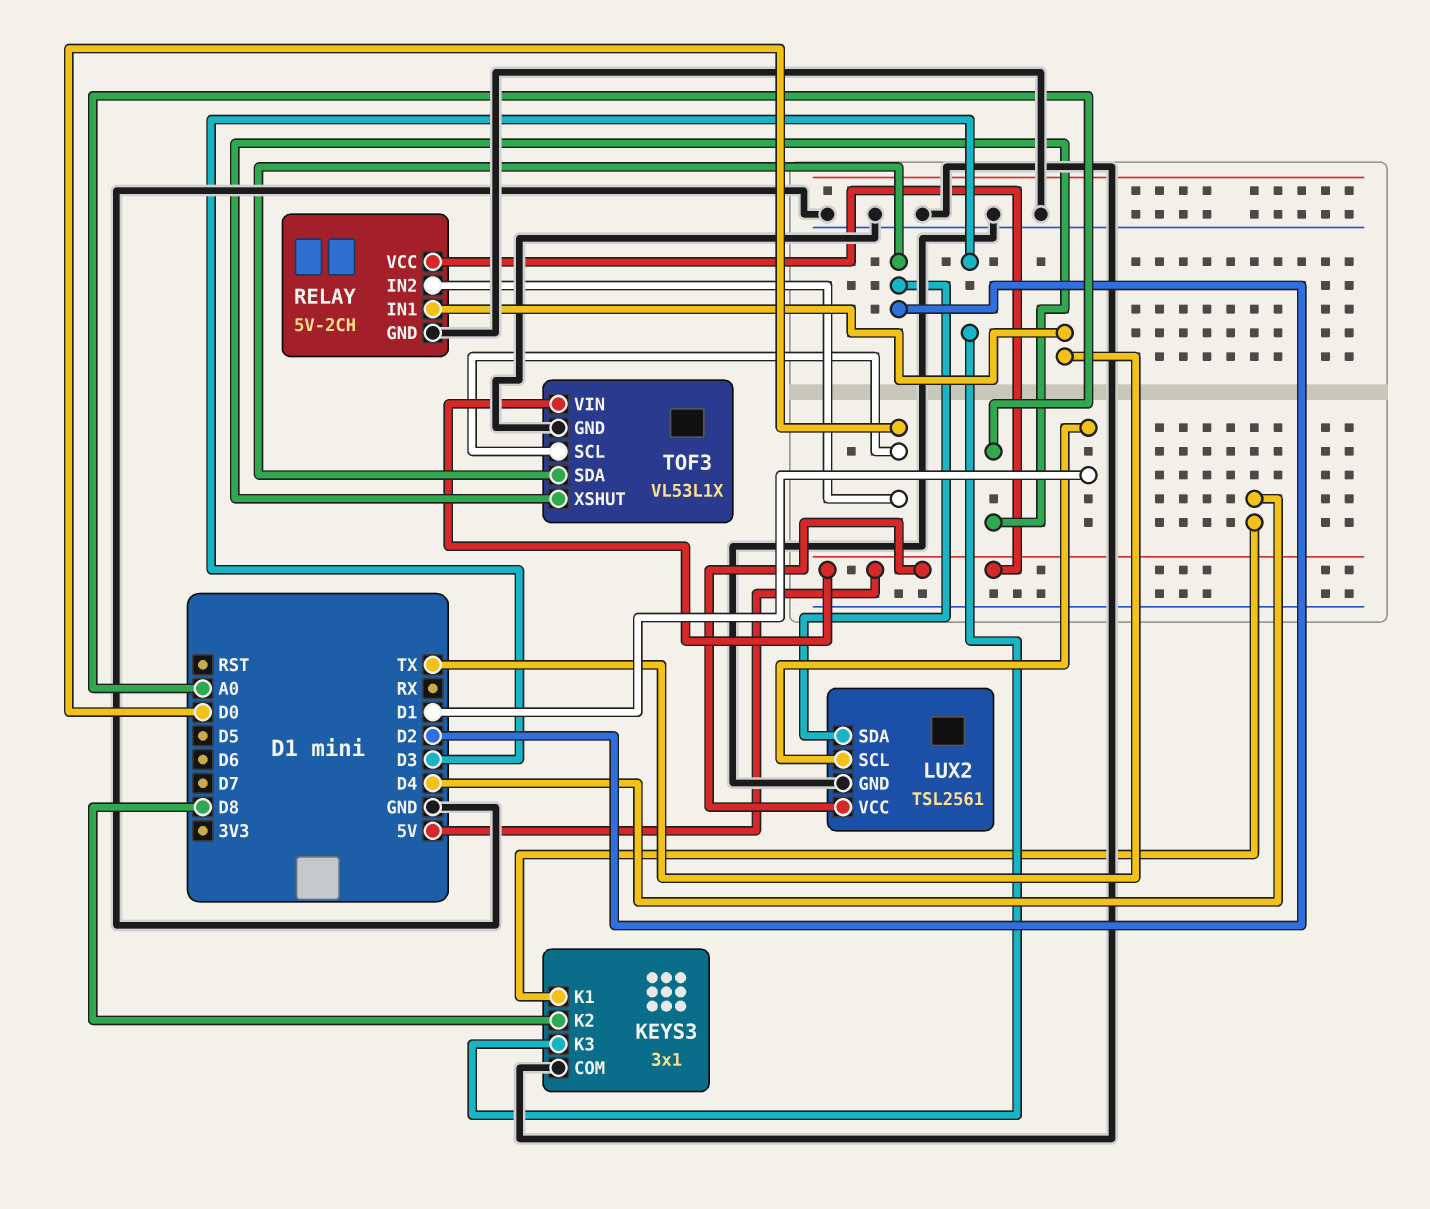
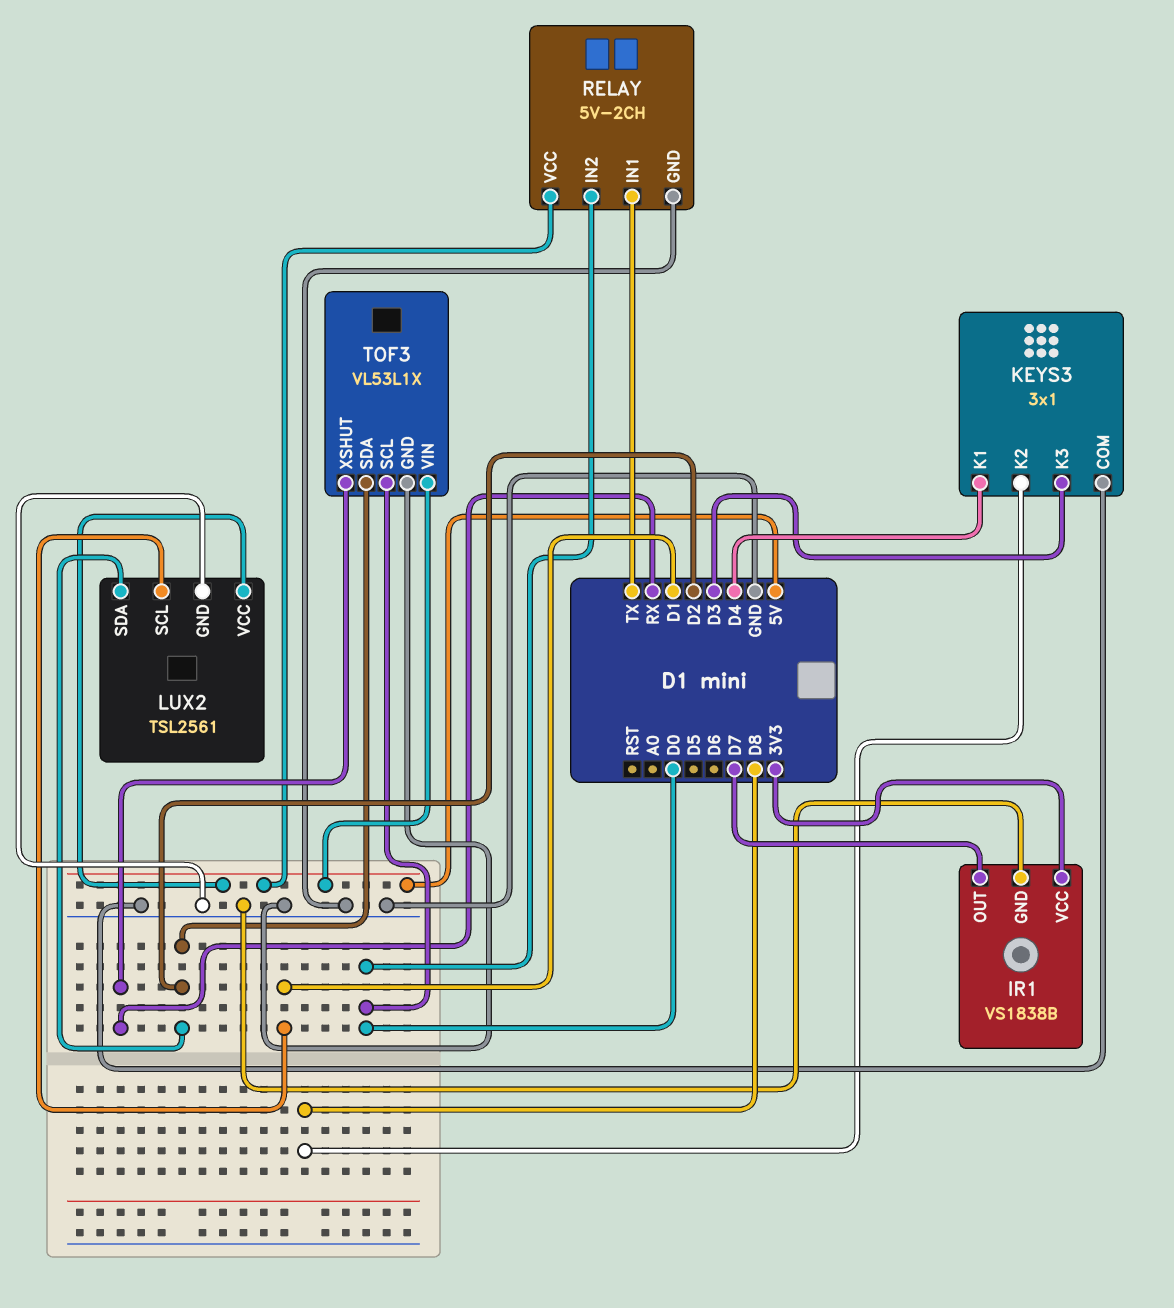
IR1: none -> VS1838B
IR1 pin GND: none -> GND
IR1 pin OUT: none -> D7
IR1 pin VCC: none -> 3V3
TOF3 pin XSHUT: A0 -> RX

